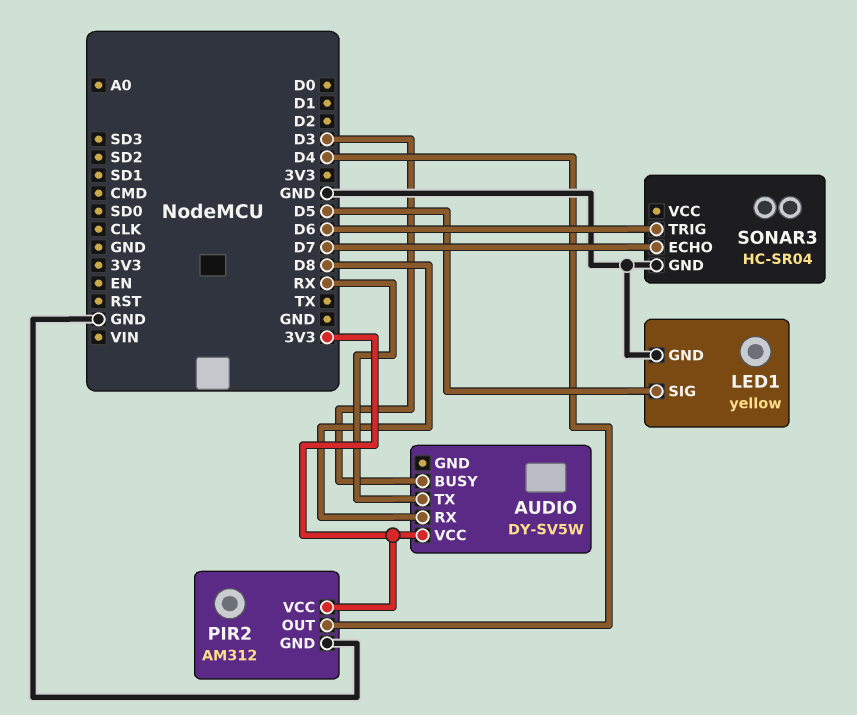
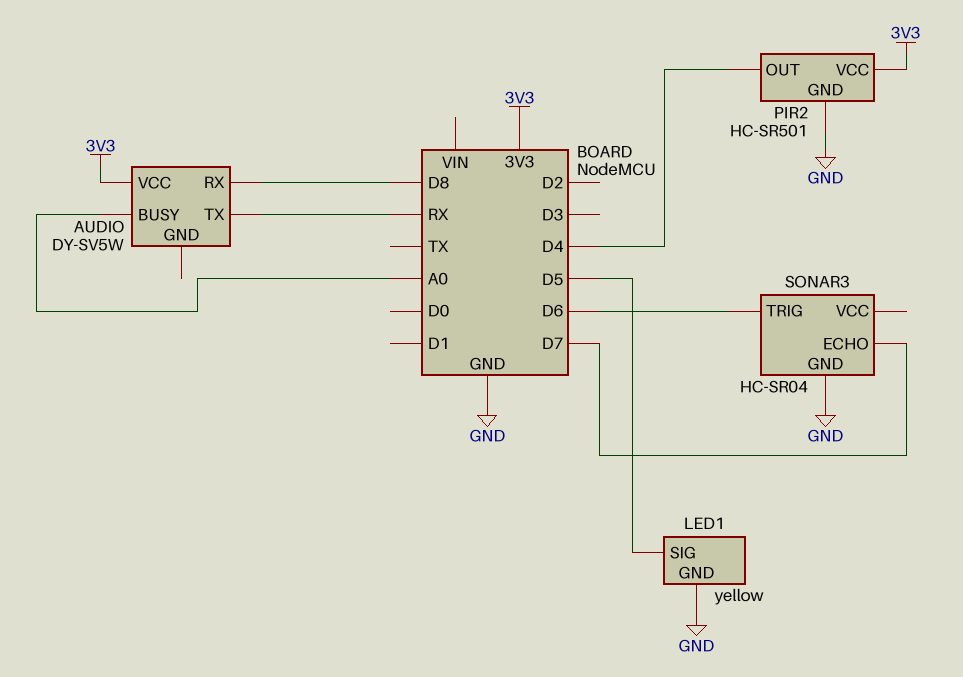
AUDIO pin BUSY: D3 -> A0
PIR2: AM312 -> HC-SR501

